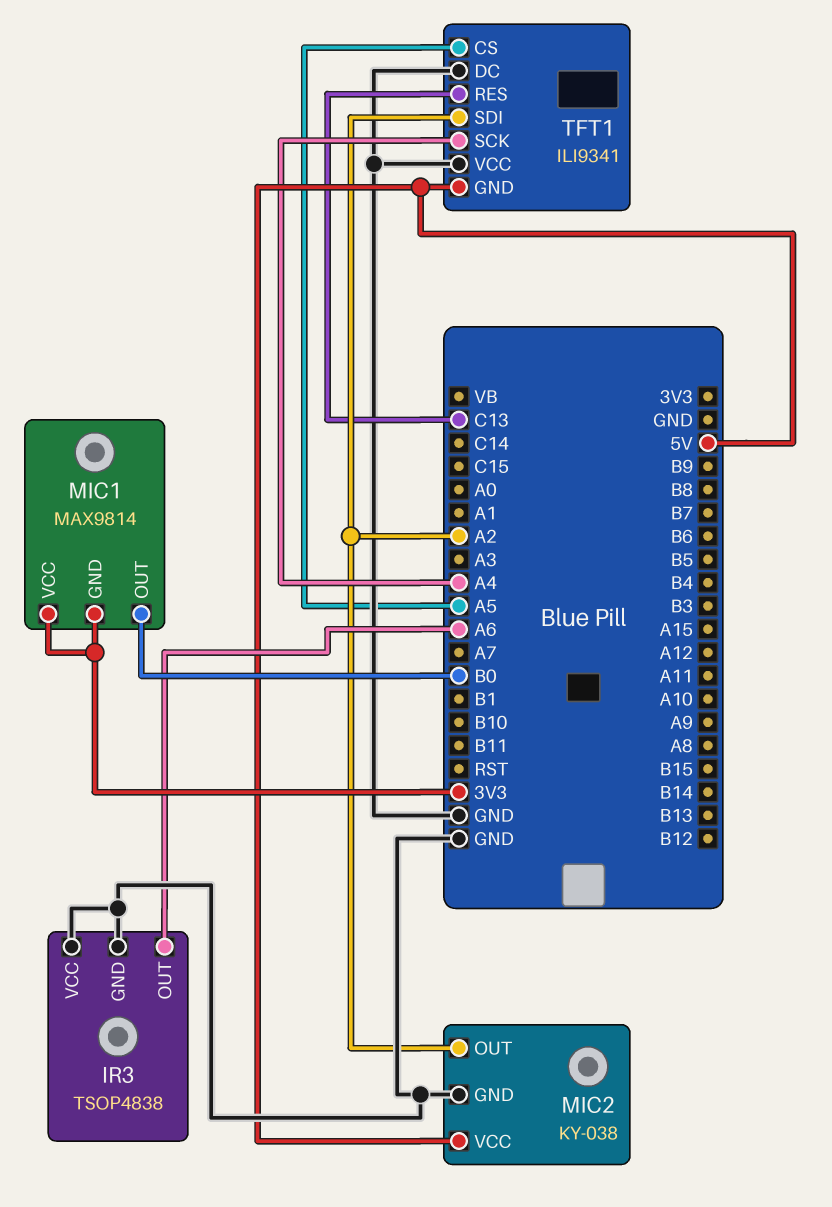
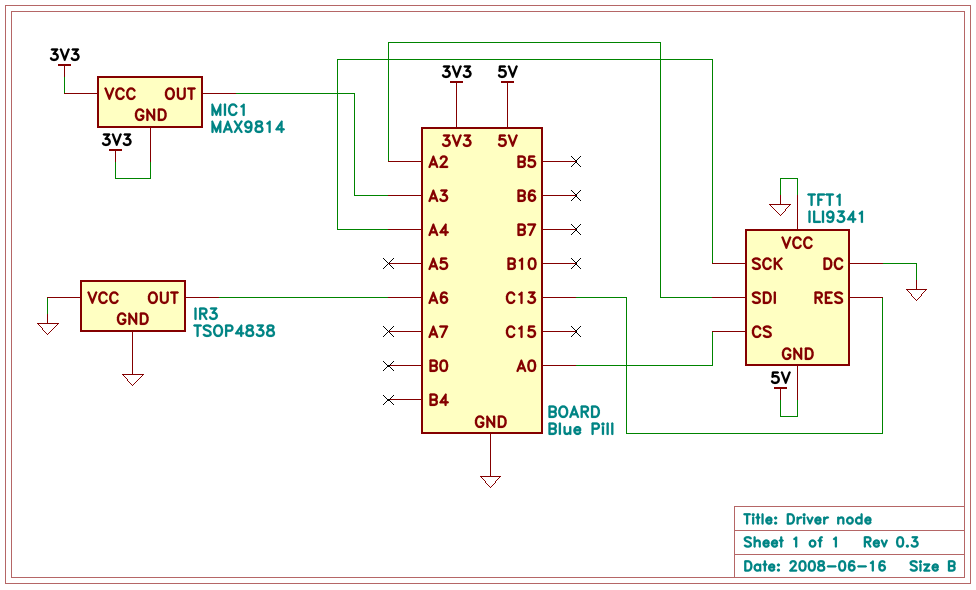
MIC1 pin OUT: B0 -> A3
MIC2: KY-038 -> none
MIC2 pin GND: GND -> none
MIC2 pin OUT: A2 -> none
MIC2 pin VCC: 5V -> none
TFT1 pin CS: A5 -> A0

